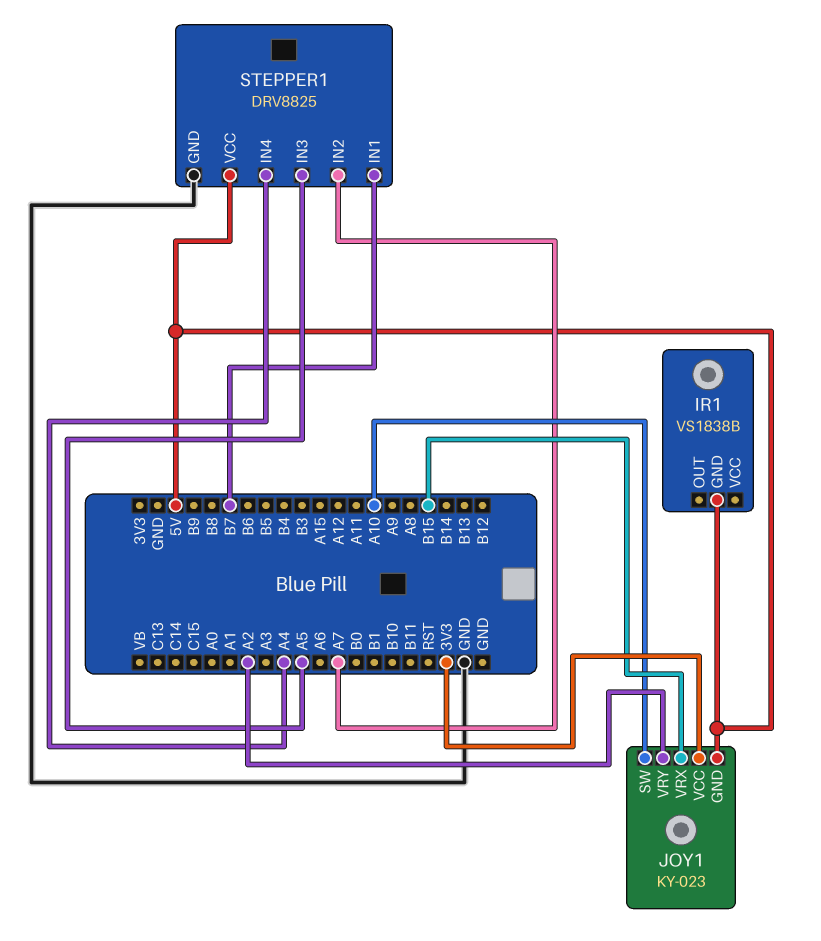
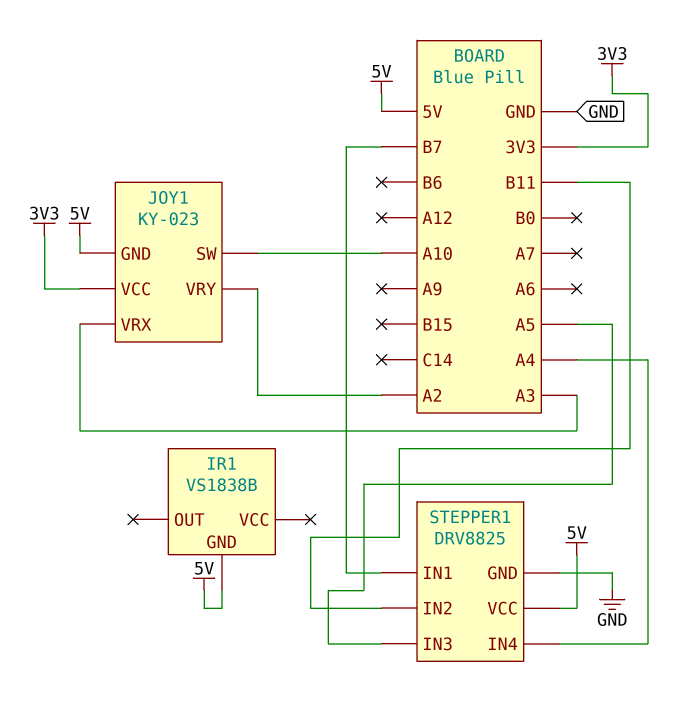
JOY1 pin VRX: B15 -> A3
STEPPER1 pin IN2: A7 -> B11

